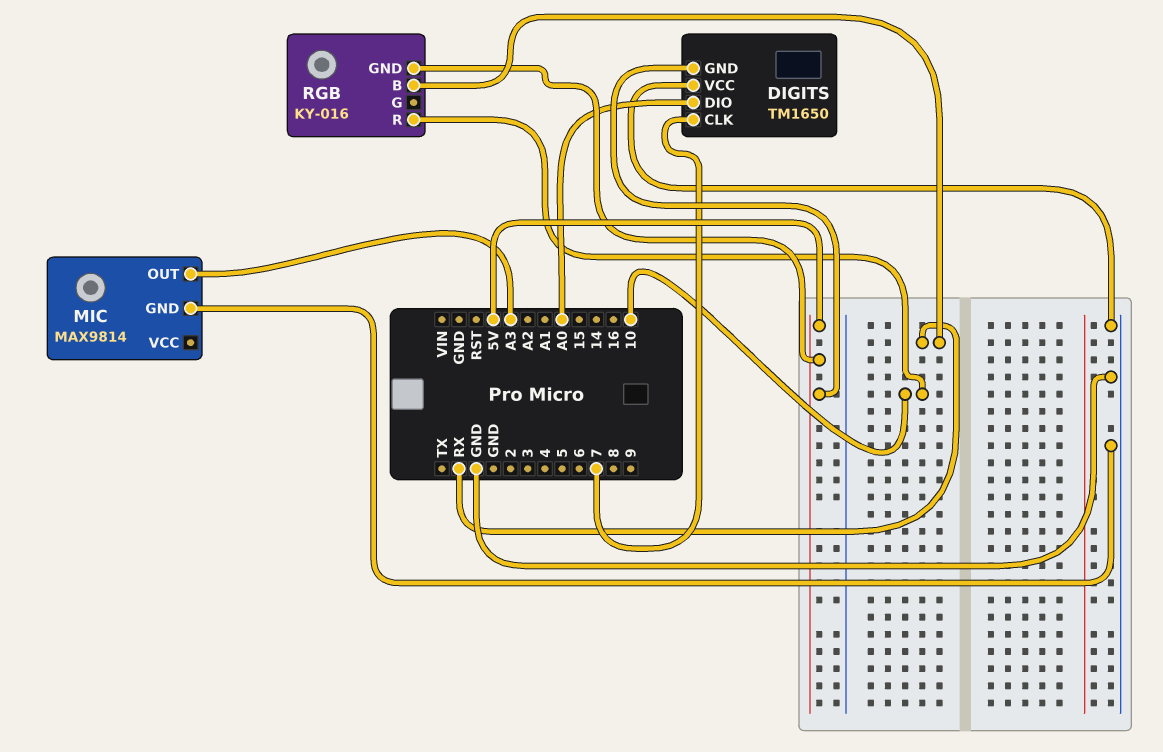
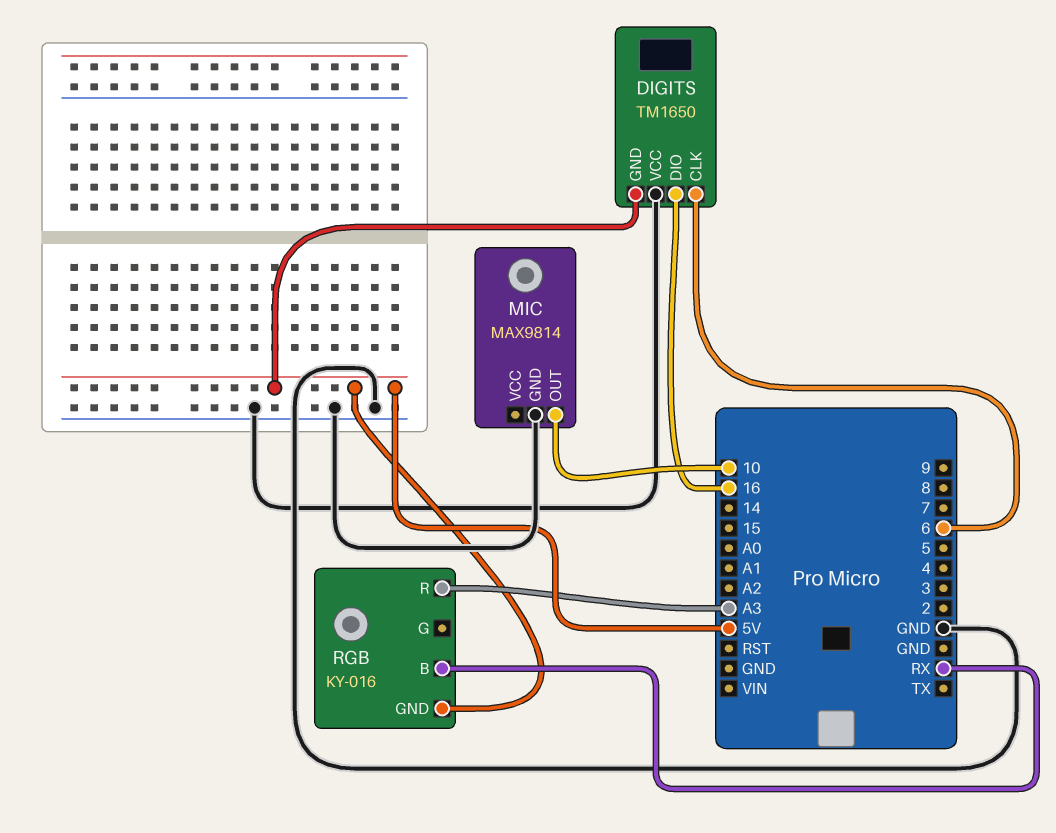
DIGITS pin CLK: 7 -> 6
DIGITS pin DIO: A0 -> 16
MIC pin OUT: A3 -> 10
RGB pin R: 10 -> A3

